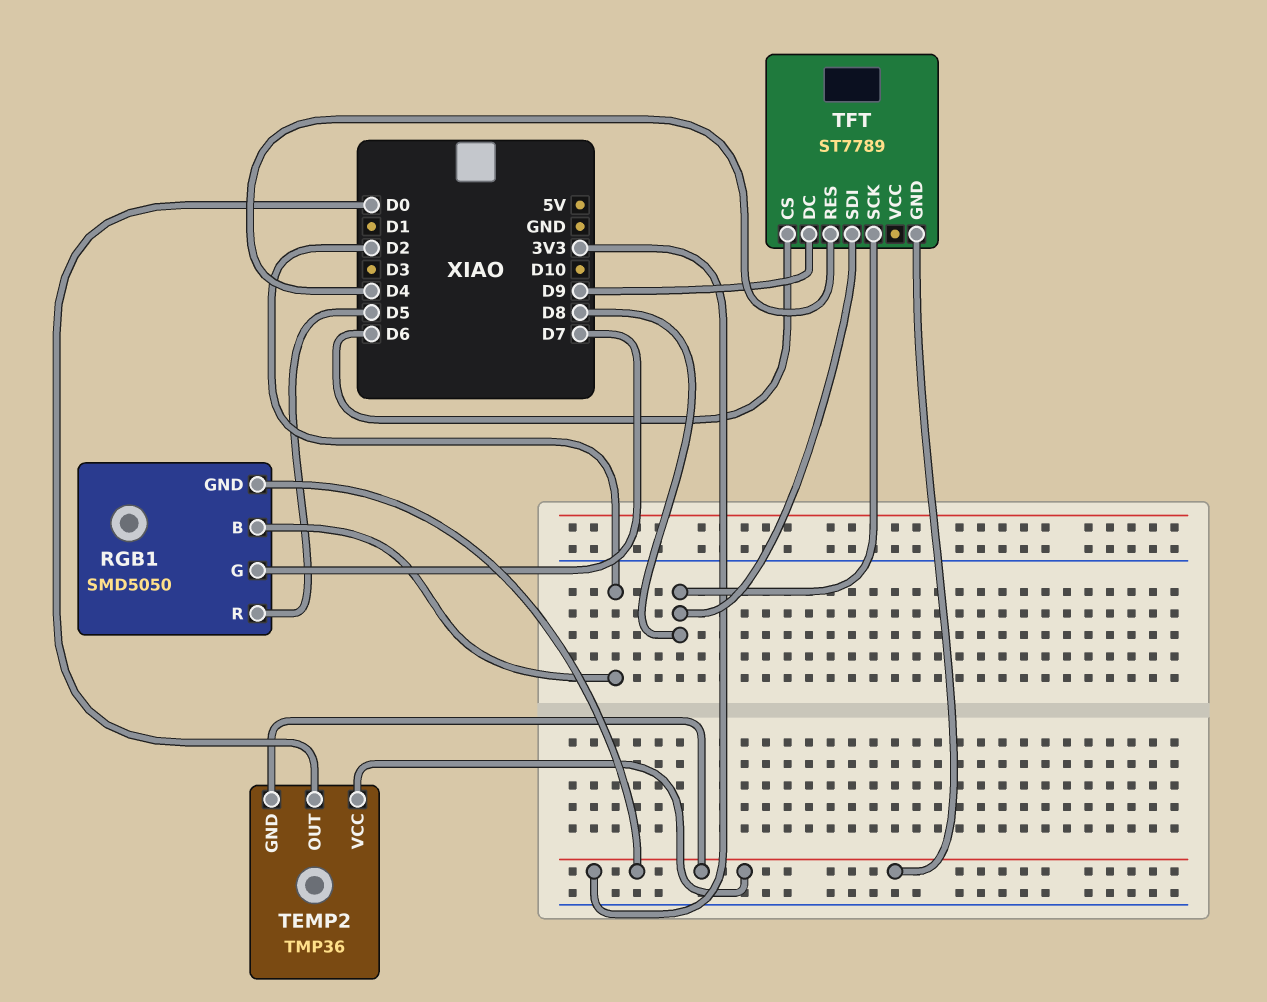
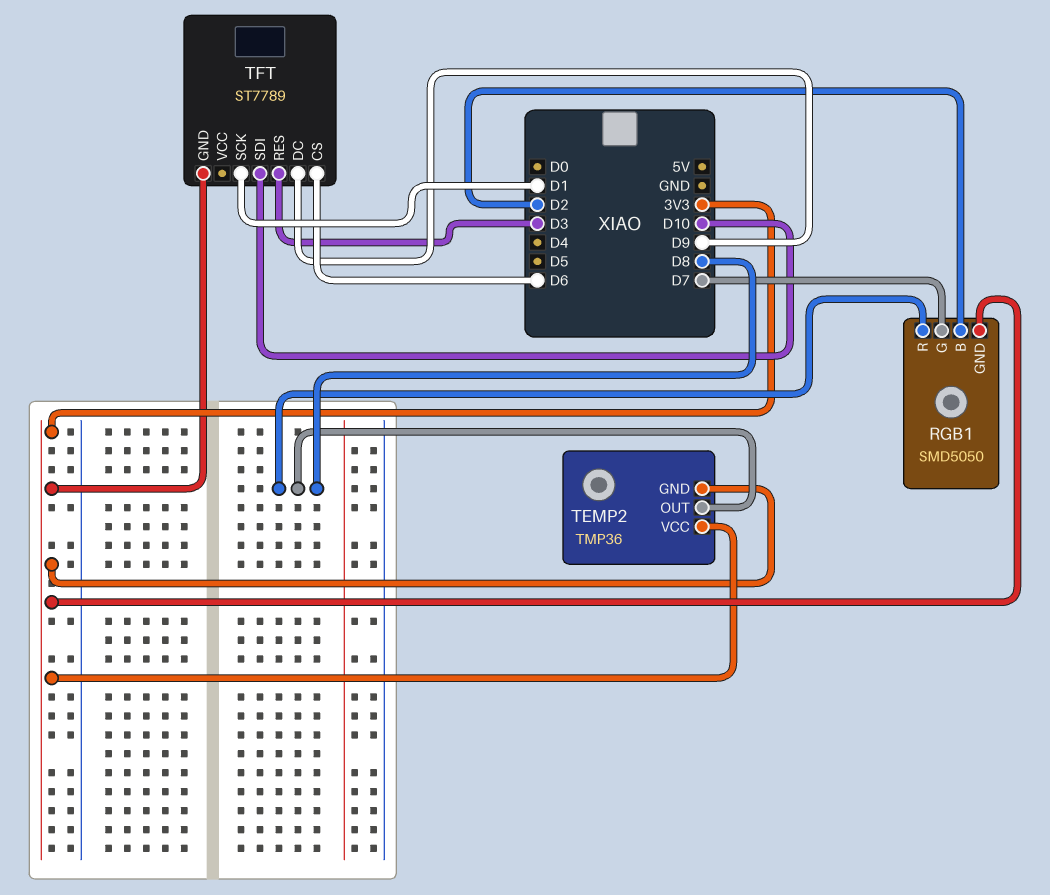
RGB1 pin R: D5 -> D8
TEMP2 pin OUT: D0 -> D8
TFT pin RES: D4 -> D3
TFT pin SCK: D8 -> D1
TFT pin SDI: D8 -> D10

